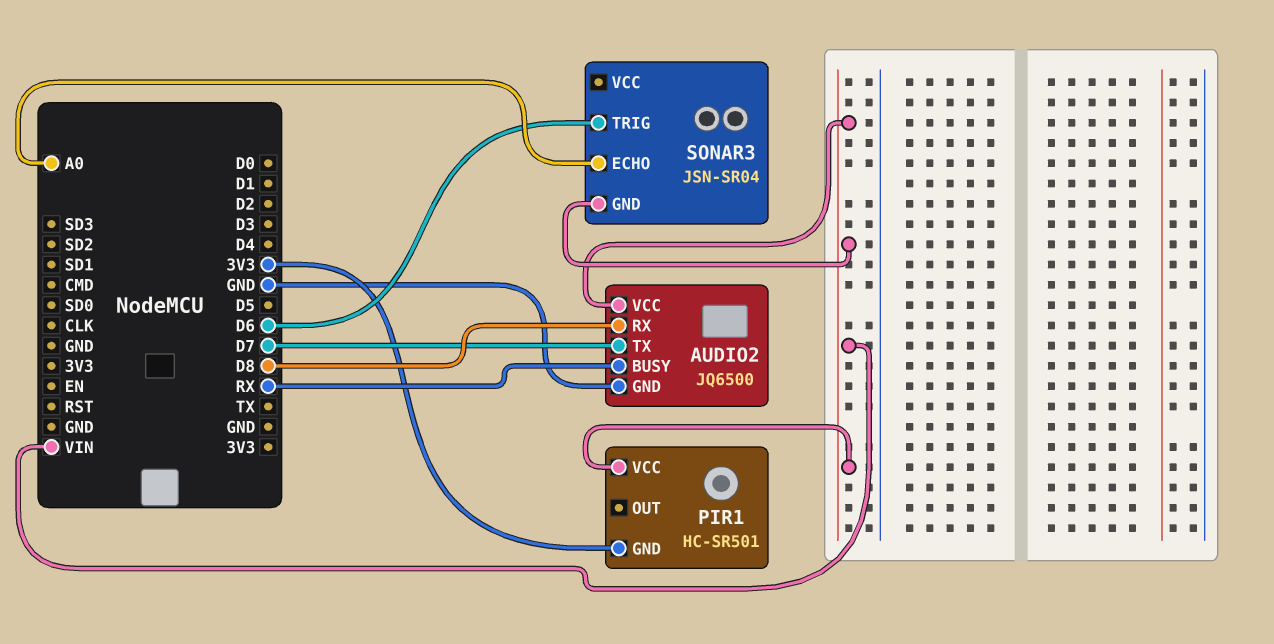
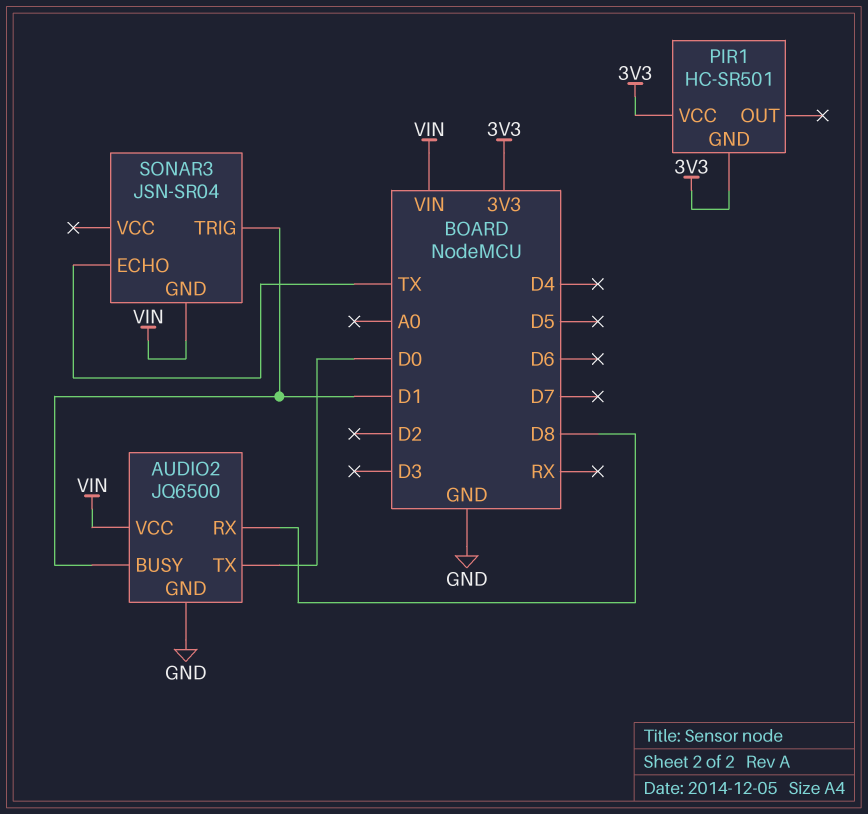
AUDIO2 pin BUSY: RX -> D1
AUDIO2 pin TX: D7 -> D0
PIR1 pin VCC: VIN -> 3V3
SONAR3 pin ECHO: A0 -> TX
SONAR3 pin TRIG: D6 -> D1

